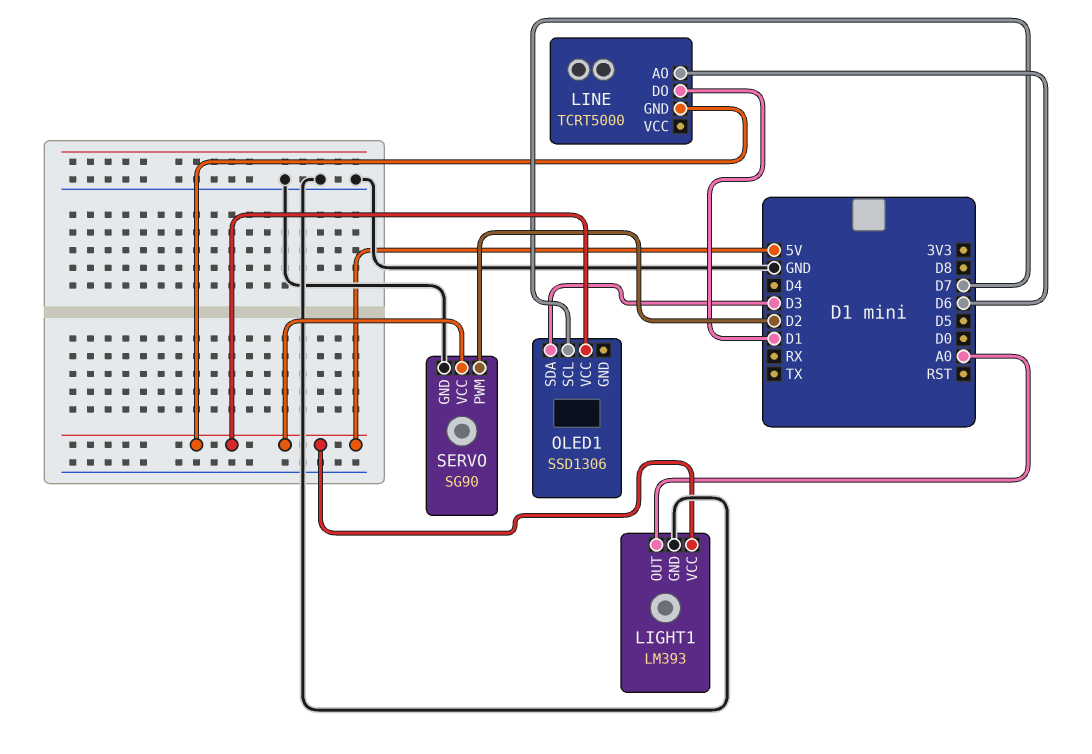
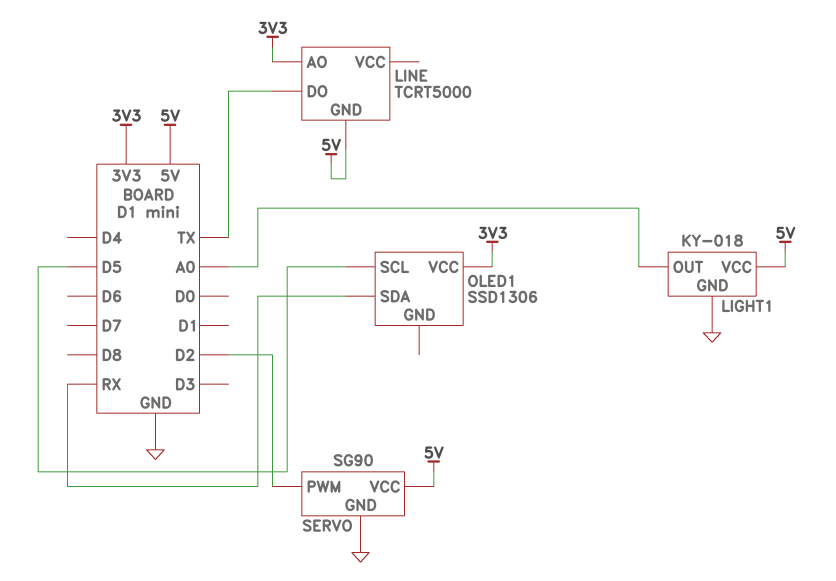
LIGHT1: LM393 -> KY-018
LINE pin AO: D6 -> 3V3
LINE pin DO: D1 -> TX
OLED1 pin SCL: D7 -> D5
OLED1 pin SDA: D3 -> RX
OLED1 pin VCC: 5V -> 3V3

